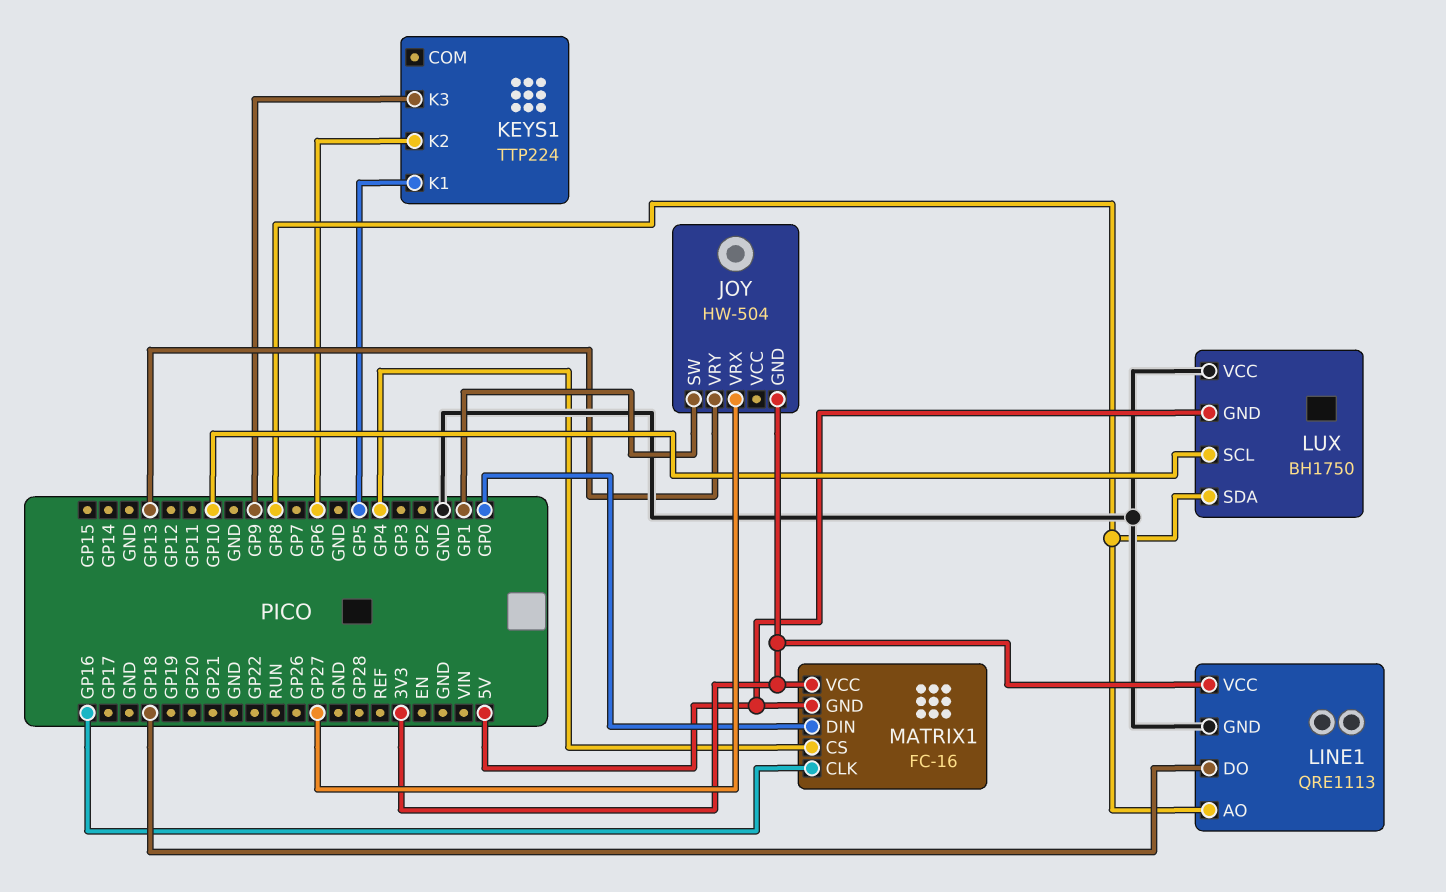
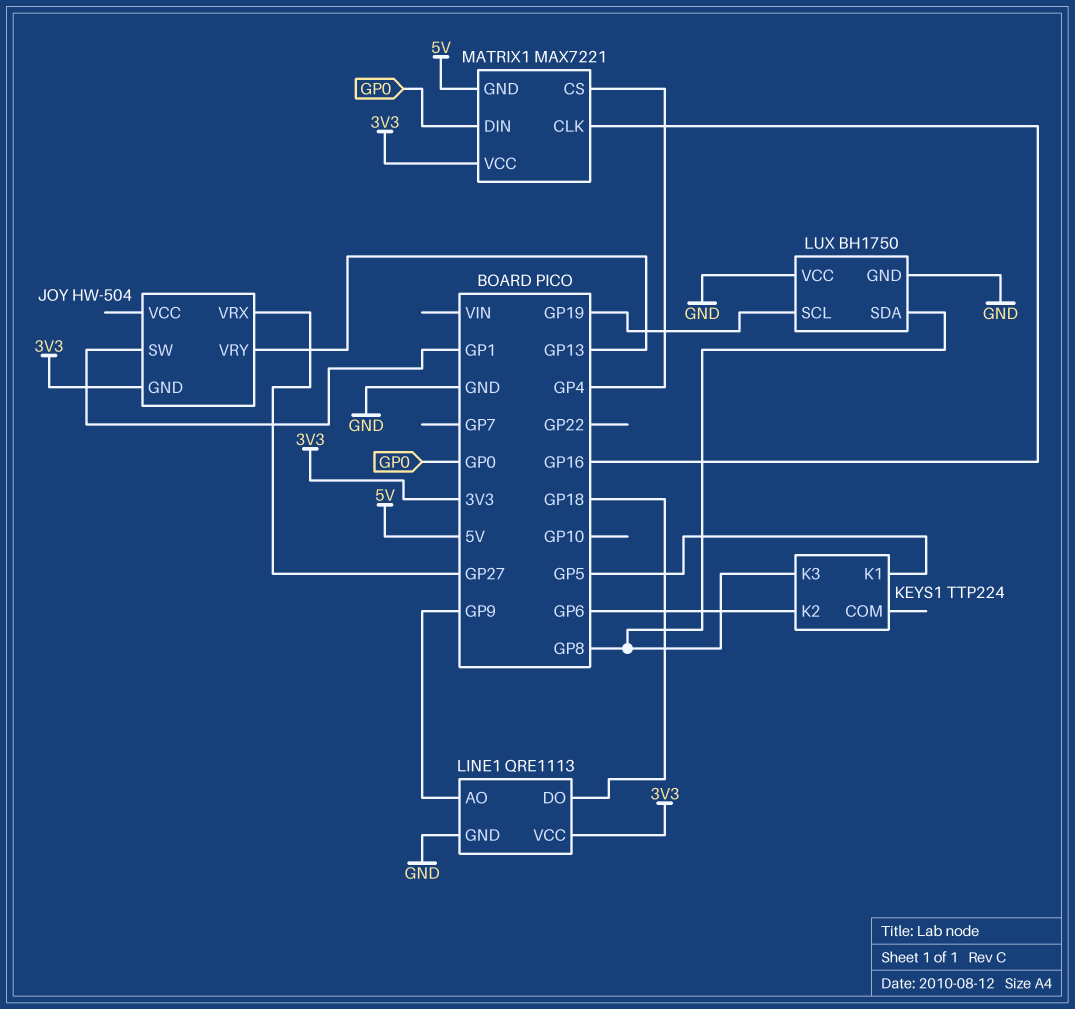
KEYS1 pin K3: GP9 -> GP8
LINE1 pin AO: GP8 -> GP9
LUX pin GND: 5V -> GND
LUX pin SCL: GP10 -> GP19
MATRIX1: FC-16 -> MAX7221

